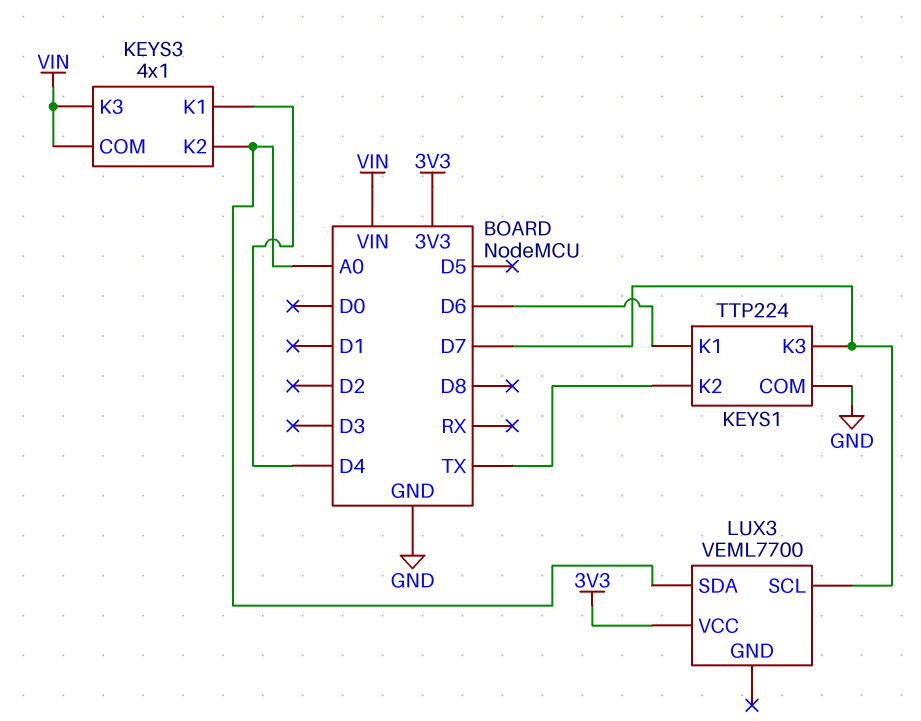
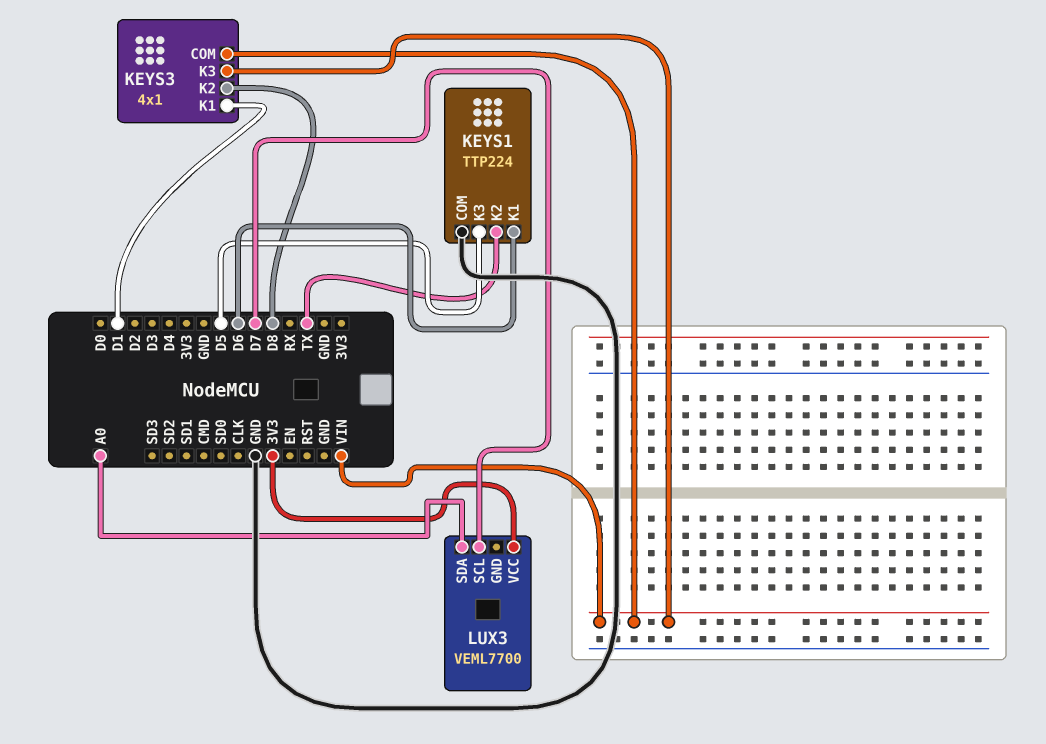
KEYS1 pin K3: D7 -> D5
KEYS3 pin K1: D4 -> D1
KEYS3 pin K2: A0 -> D8

